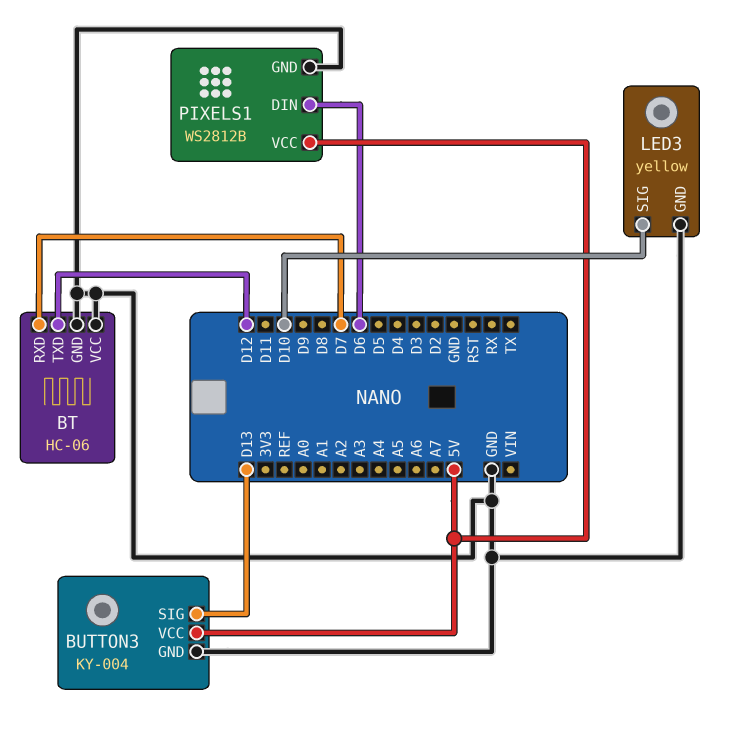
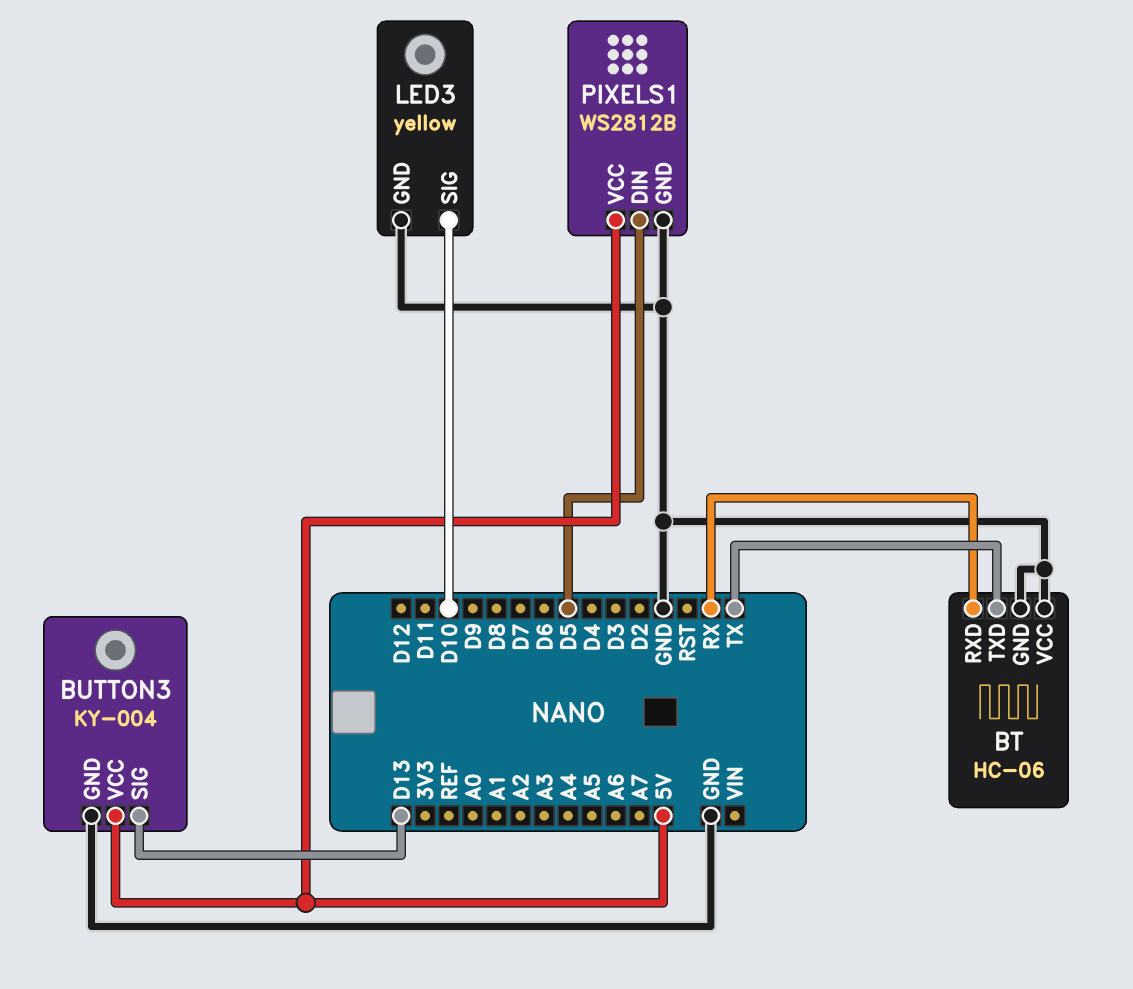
BT pin RXD: D7 -> RX
BT pin TXD: D12 -> TX
PIXELS1 pin DIN: D6 -> D5

